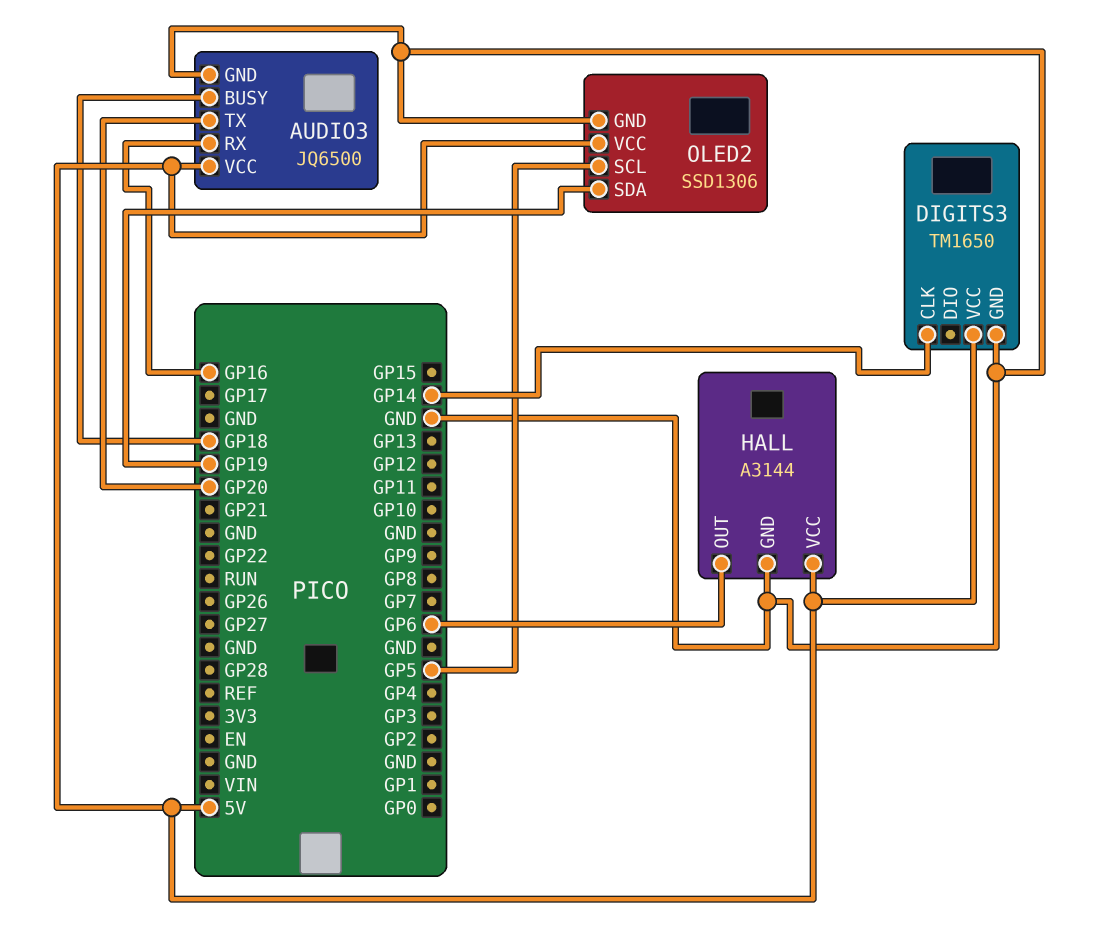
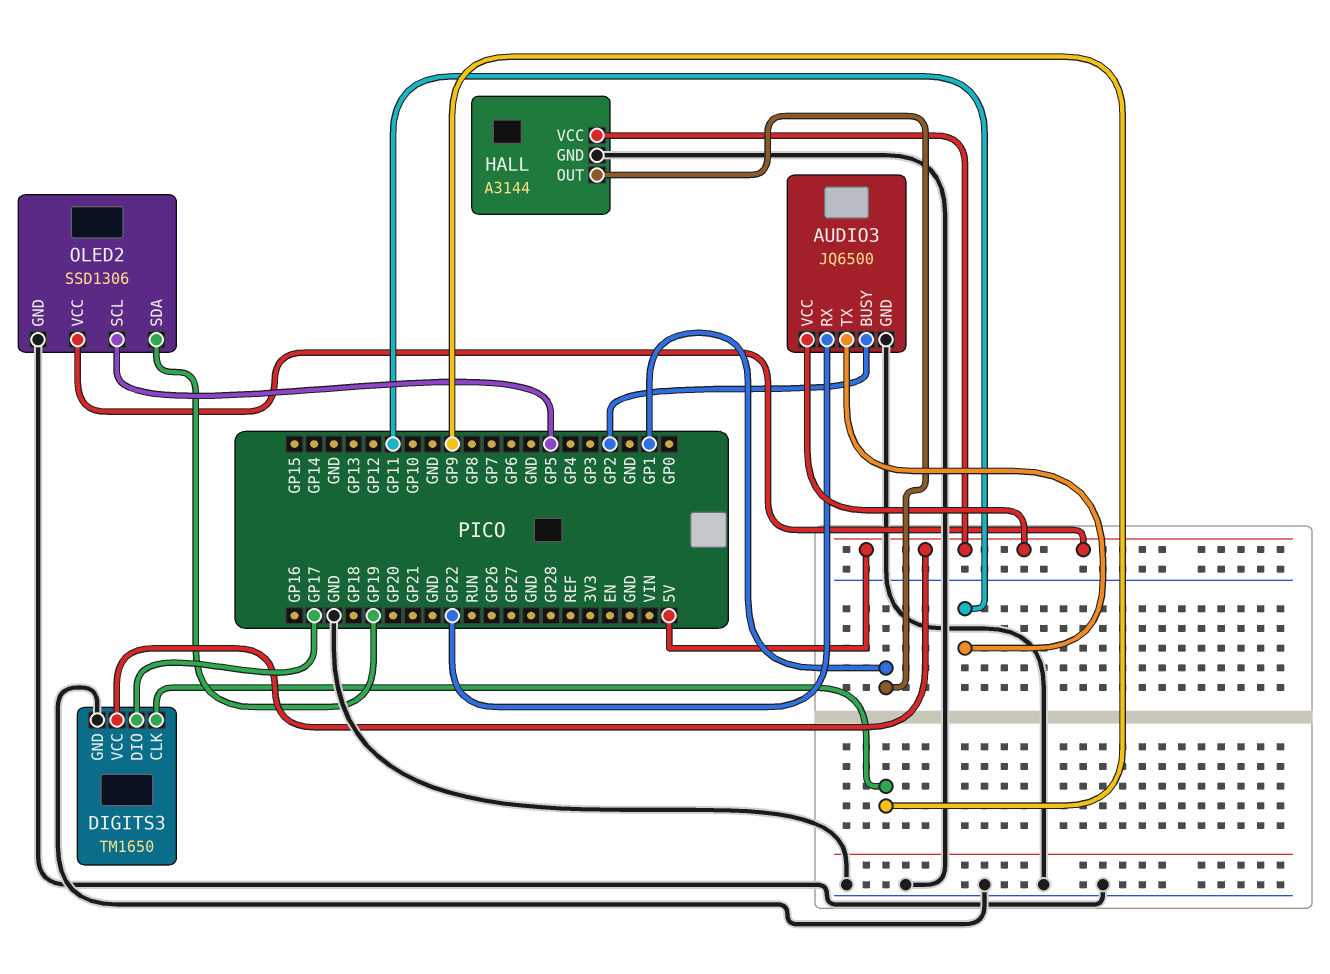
AUDIO3 pin BUSY: GP18 -> GP2
AUDIO3 pin RX: GP16 -> GP22
AUDIO3 pin TX: GP20 -> GP11
DIGITS3 pin CLK: GP14 -> GP9
DIGITS3 pin DIO: none -> GP17
HALL pin OUT: GP6 -> GP1

